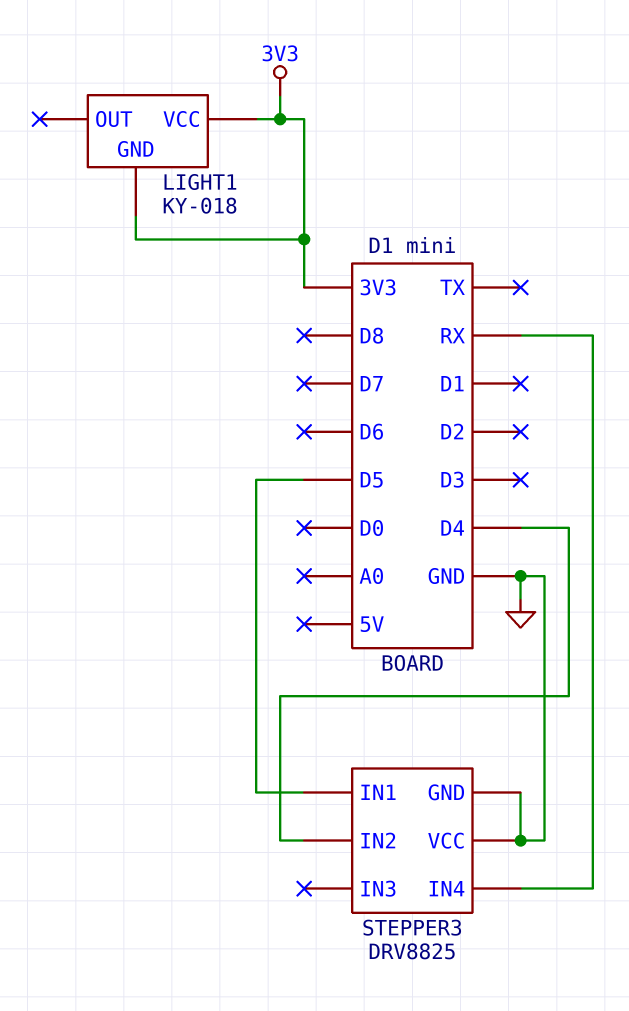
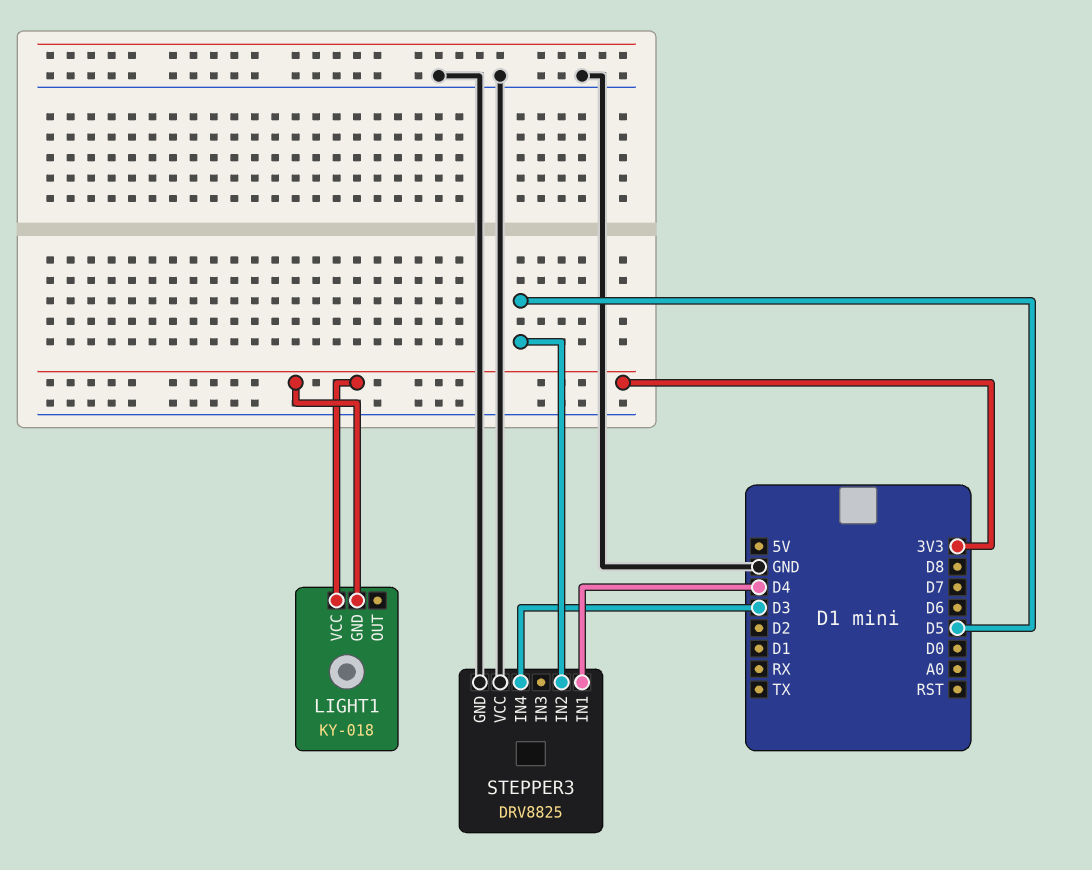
STEPPER3 pin IN1: D5 -> D4
STEPPER3 pin IN2: D4 -> D5
STEPPER3 pin IN4: RX -> D3

